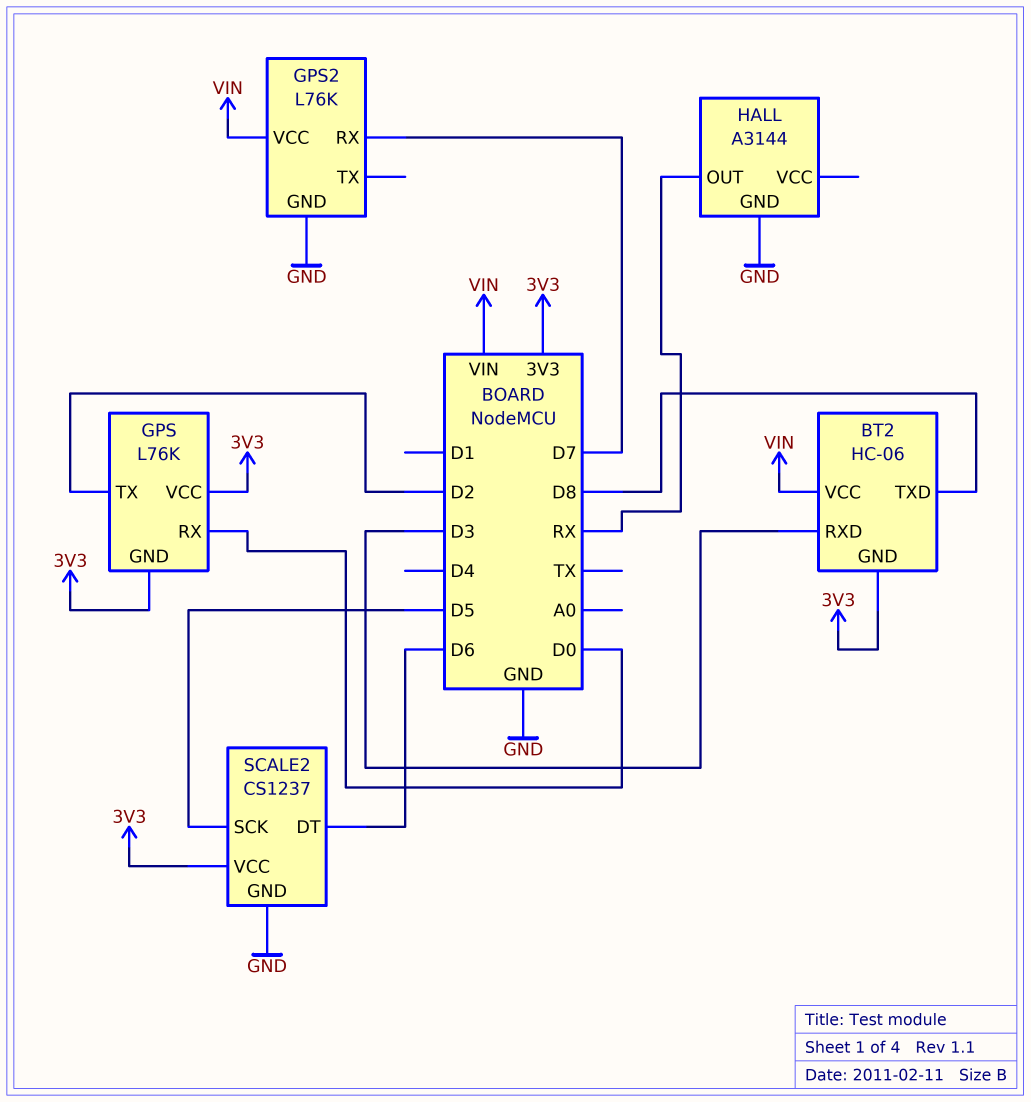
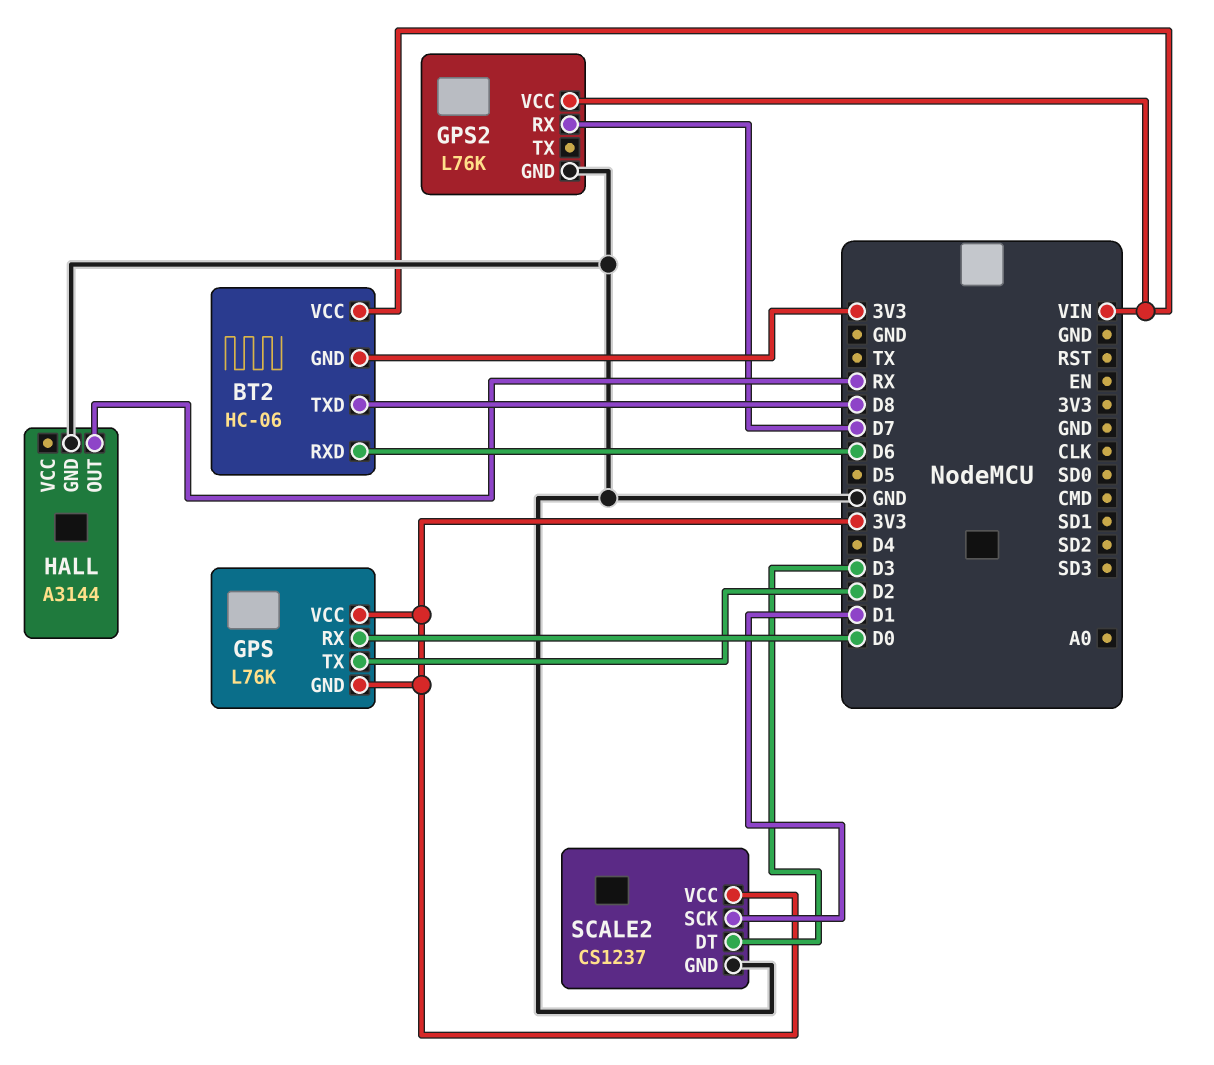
BT2 pin RXD: D3 -> D6
SCALE2 pin DT: D6 -> D3
SCALE2 pin SCK: D5 -> D1

